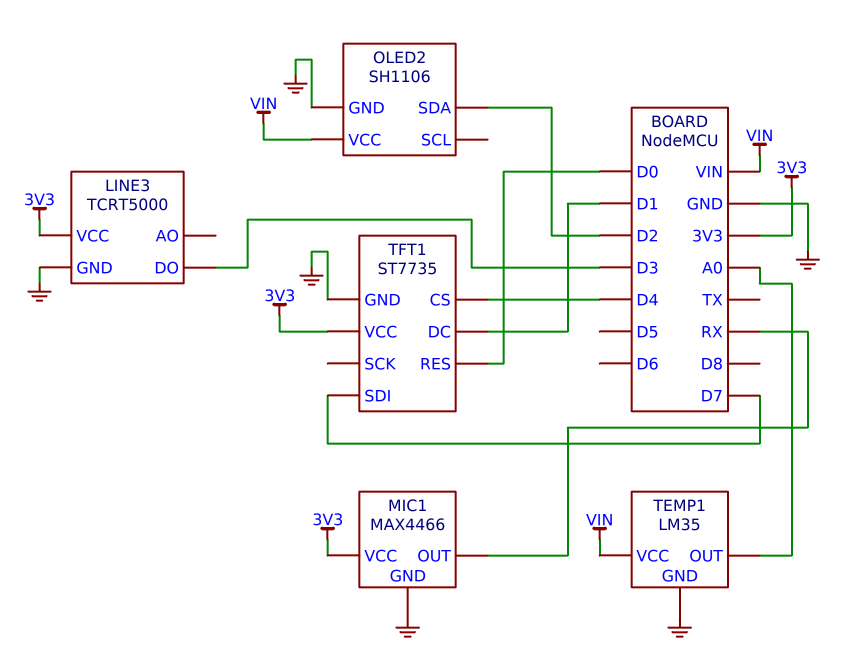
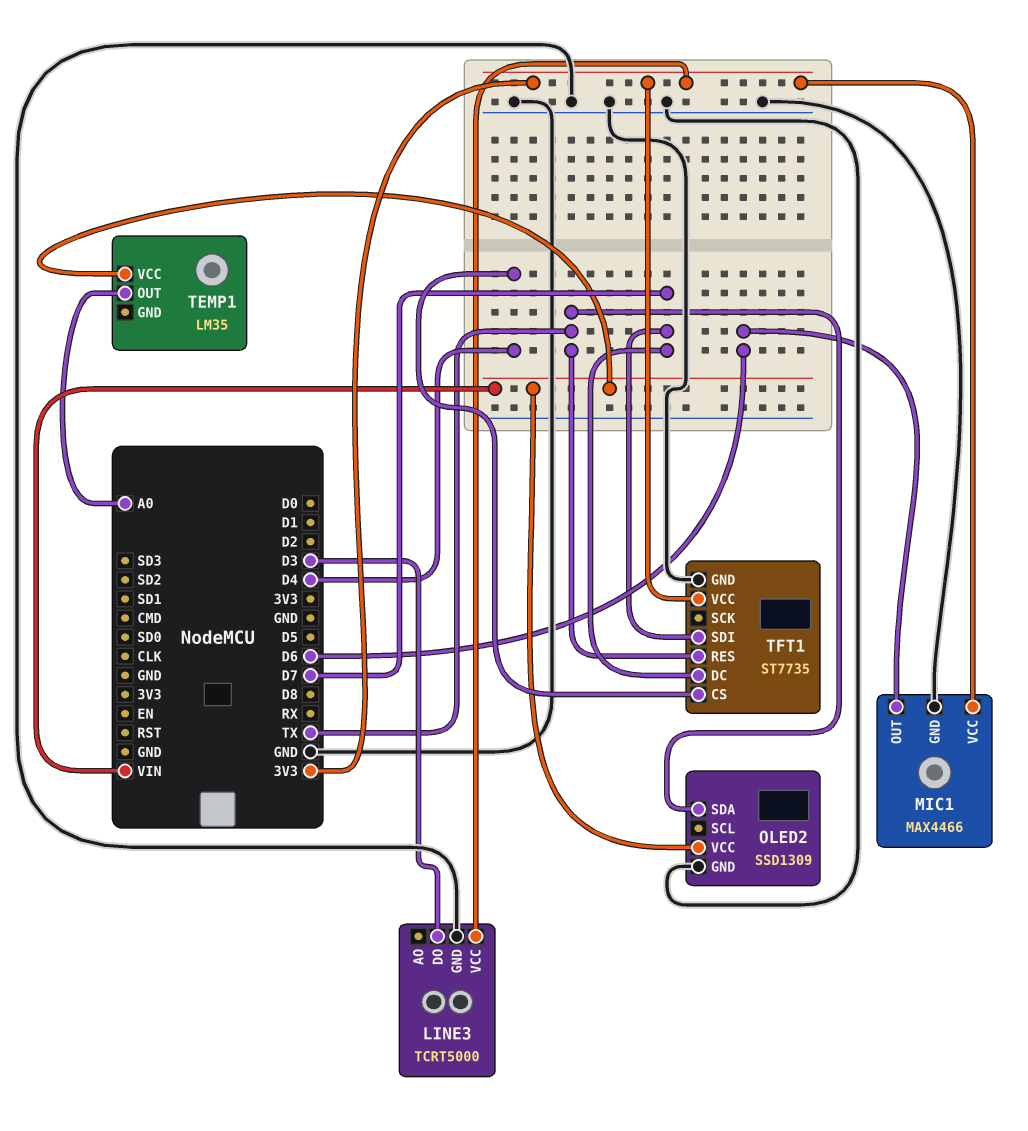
MIC1 pin OUT: RX -> D6
OLED2: SH1106 -> SSD1309
OLED2 pin SDA: D2 -> TX
TEMP1 pin GND: GND -> none
TFT1 pin DC: D1 -> D7
TFT1 pin RES: D0 -> TX

